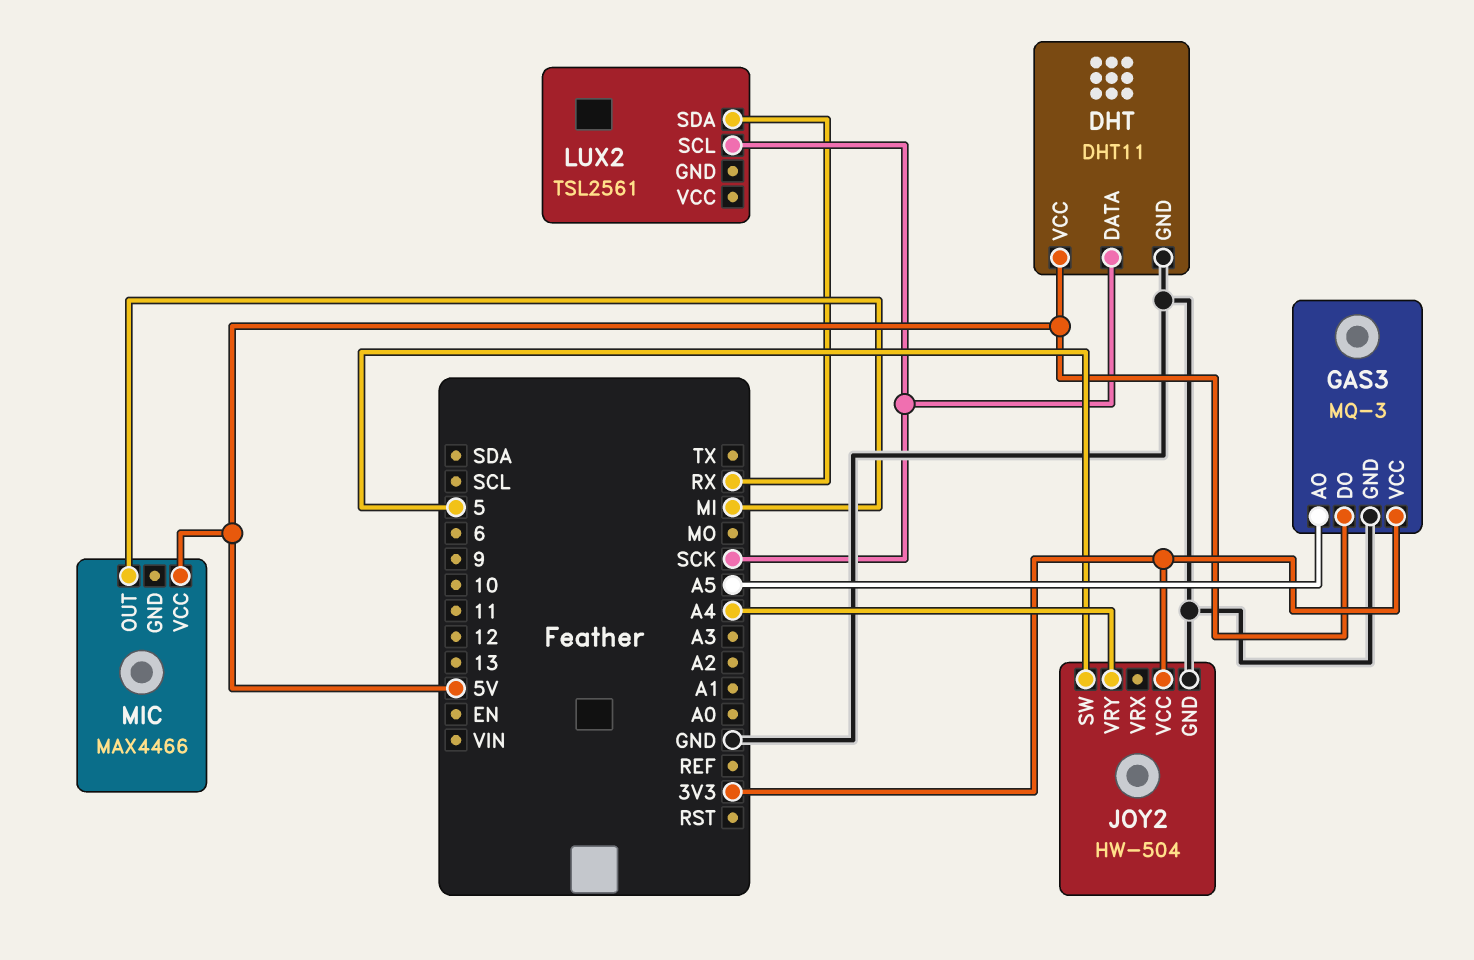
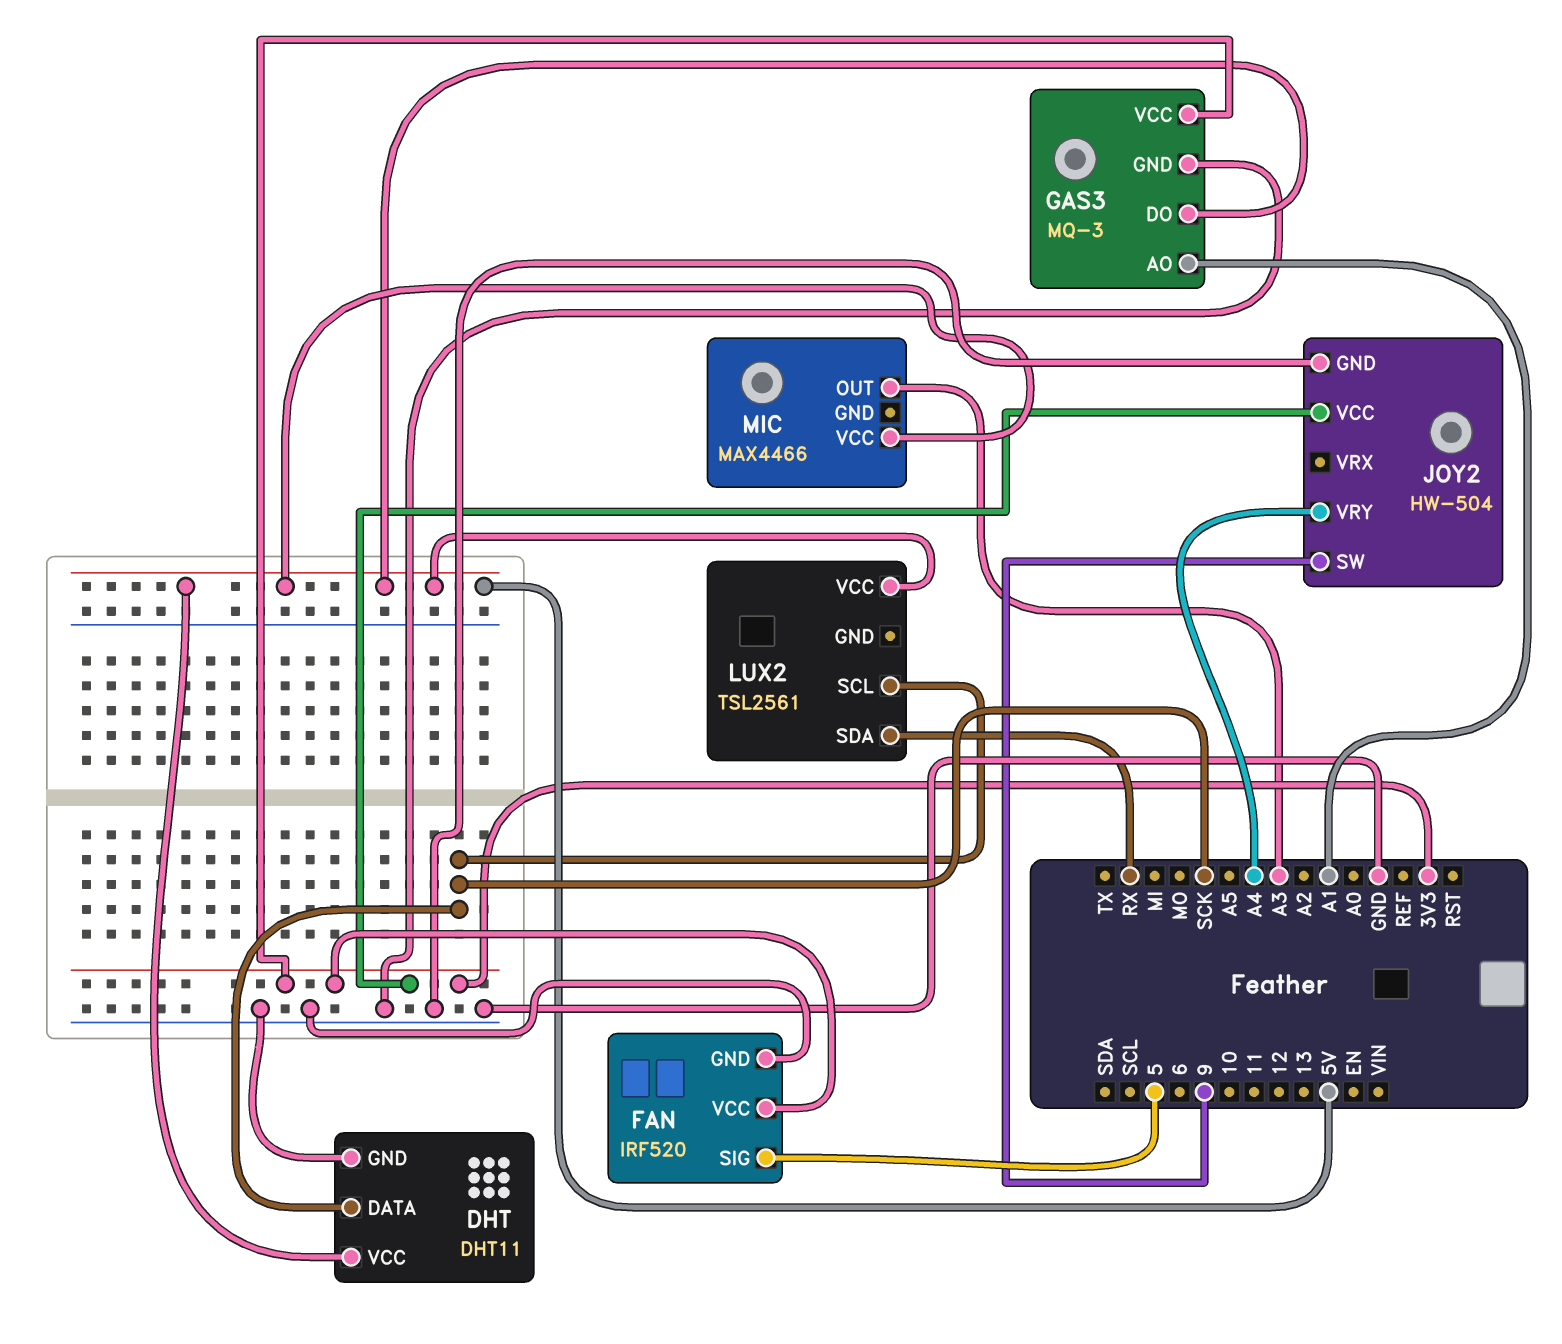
FAN: none -> IRF520
FAN pin GND: none -> GND
FAN pin SIG: none -> 5
FAN pin VCC: none -> 3V3
GAS3 pin AO: A5 -> A1
JOY2 pin SW: 5 -> 9
LUX2 pin VCC: none -> 5V
MIC pin OUT: MI -> A3

